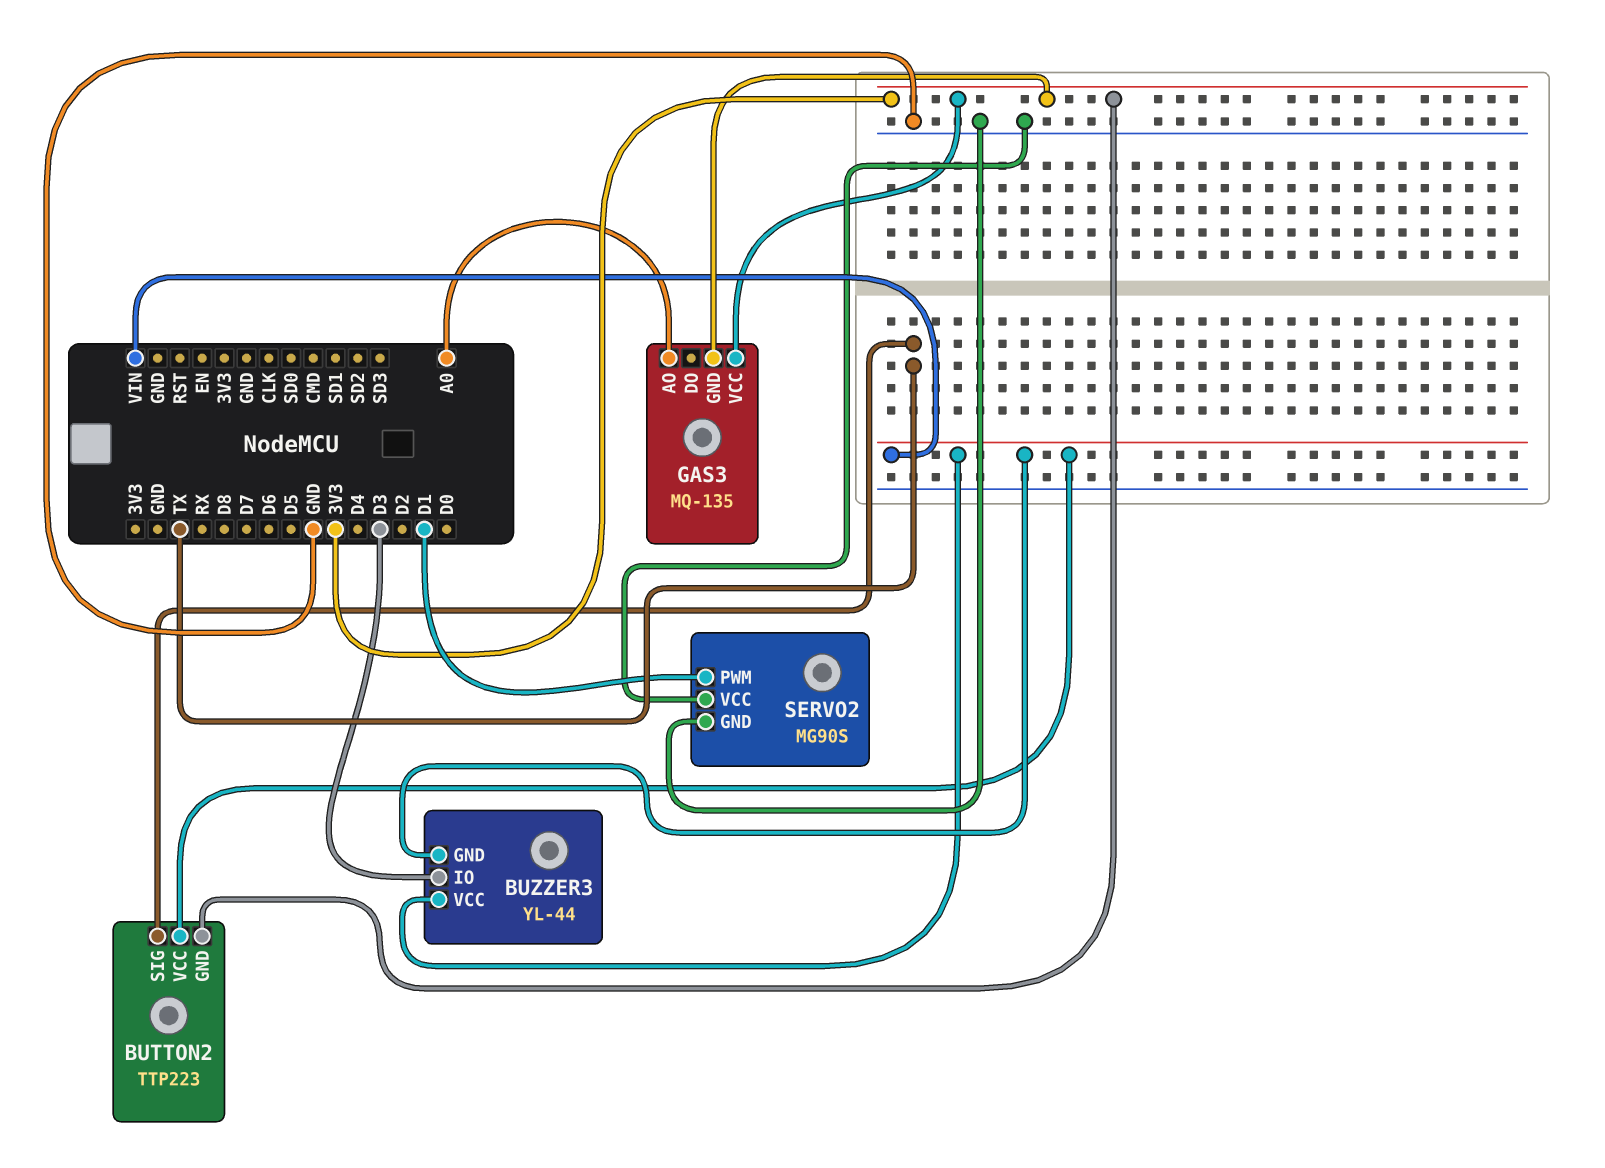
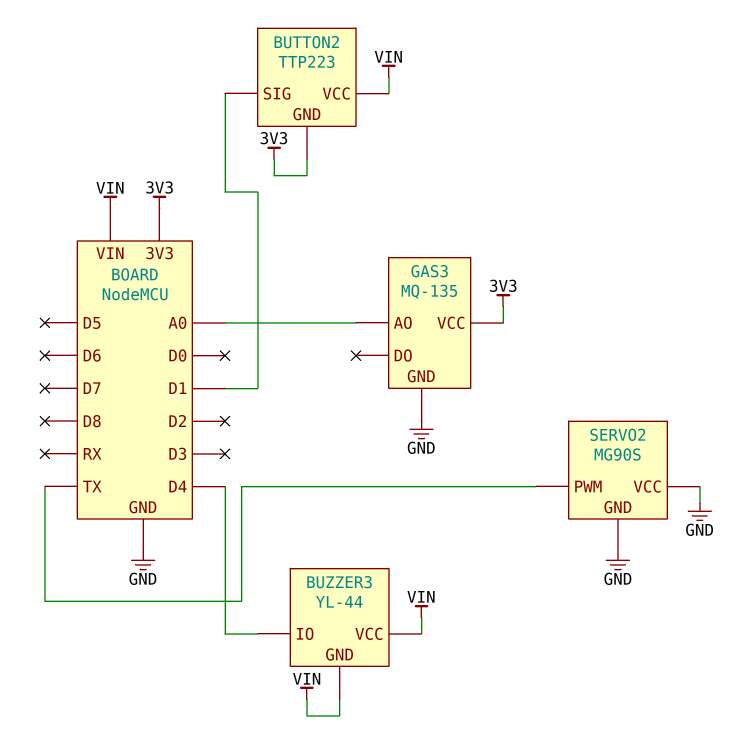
BUTTON2 pin SIG: TX -> D1
BUZZER3 pin IO: D3 -> D4
GAS3 pin GND: 3V3 -> GND
SERVO2 pin PWM: D1 -> TX

